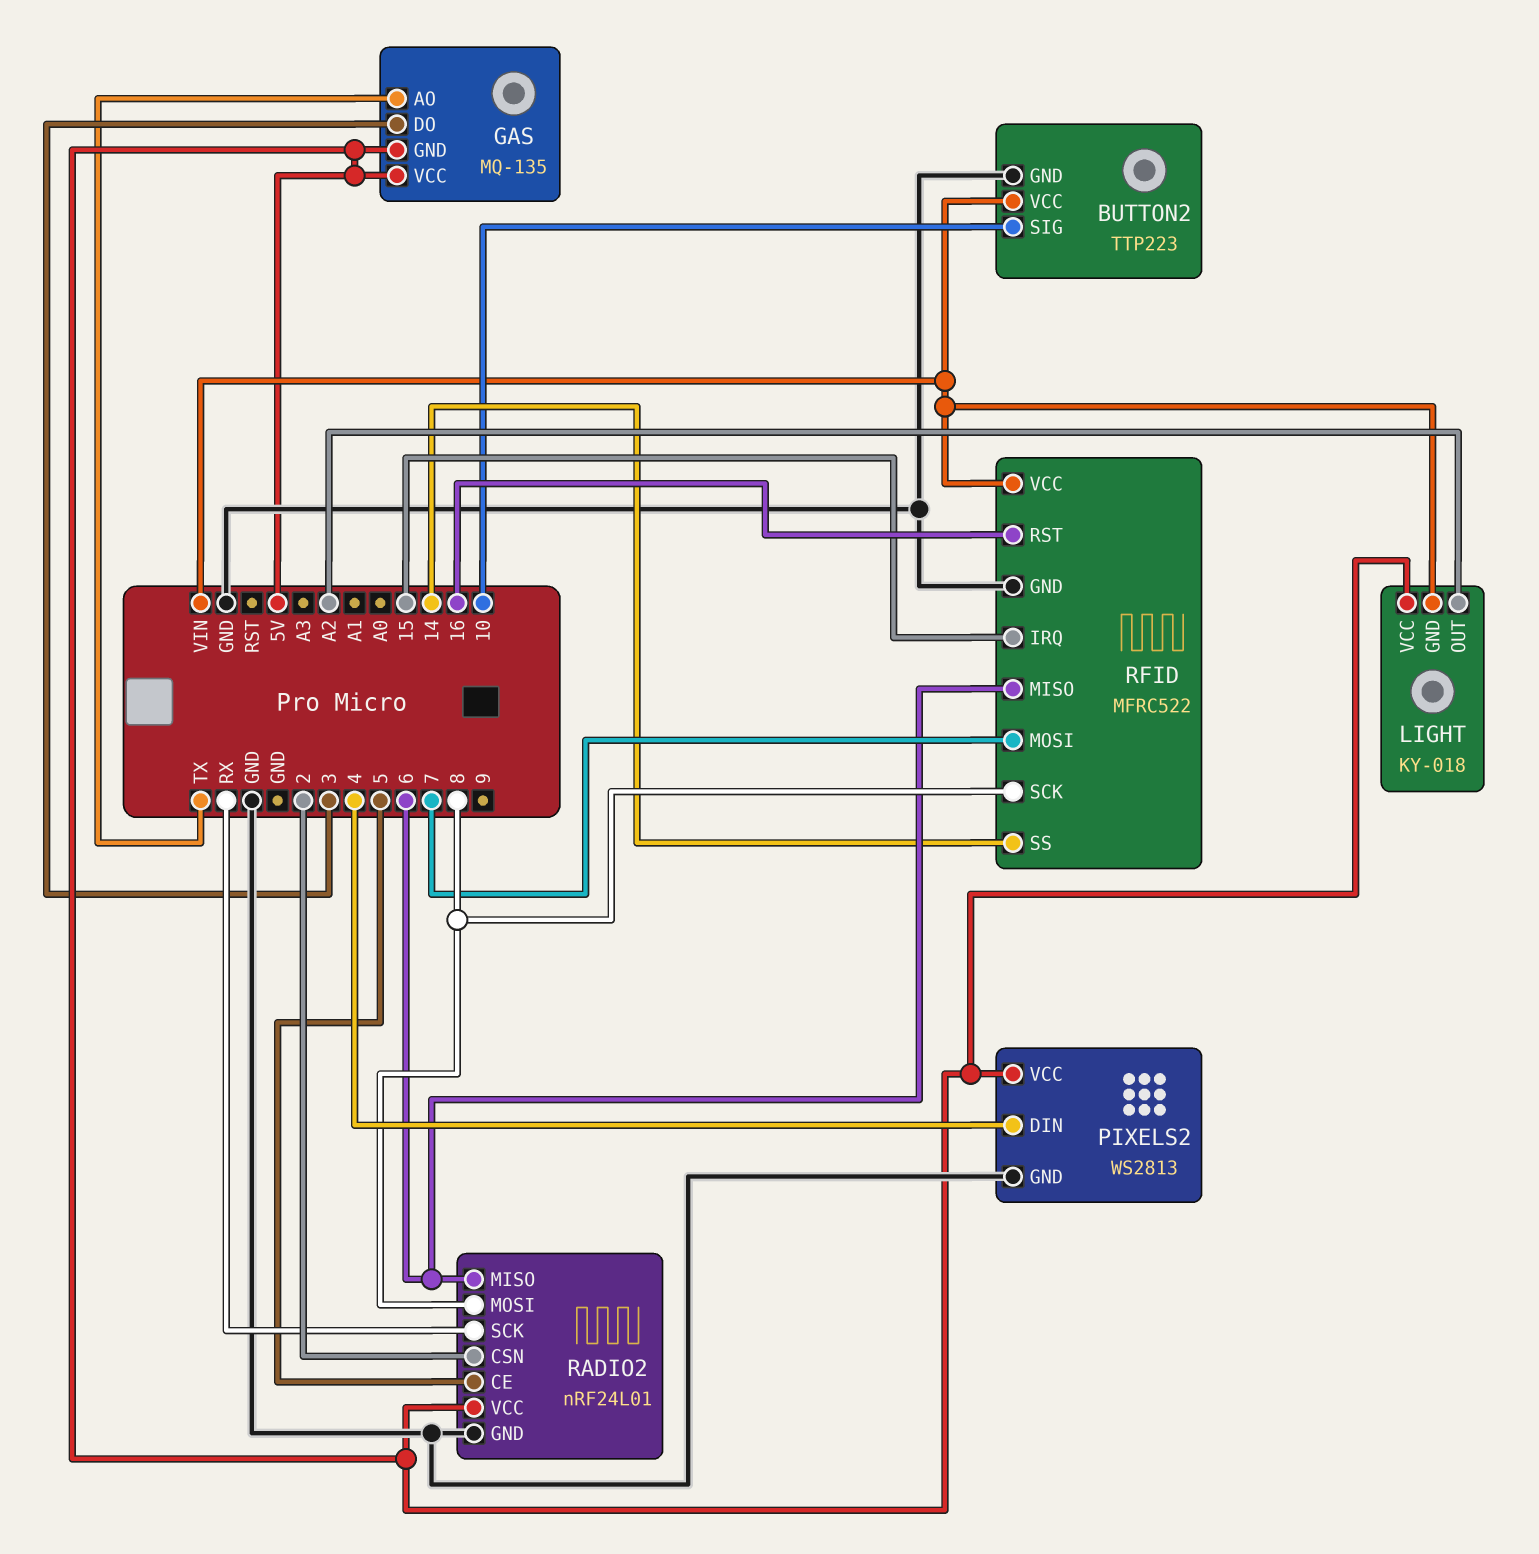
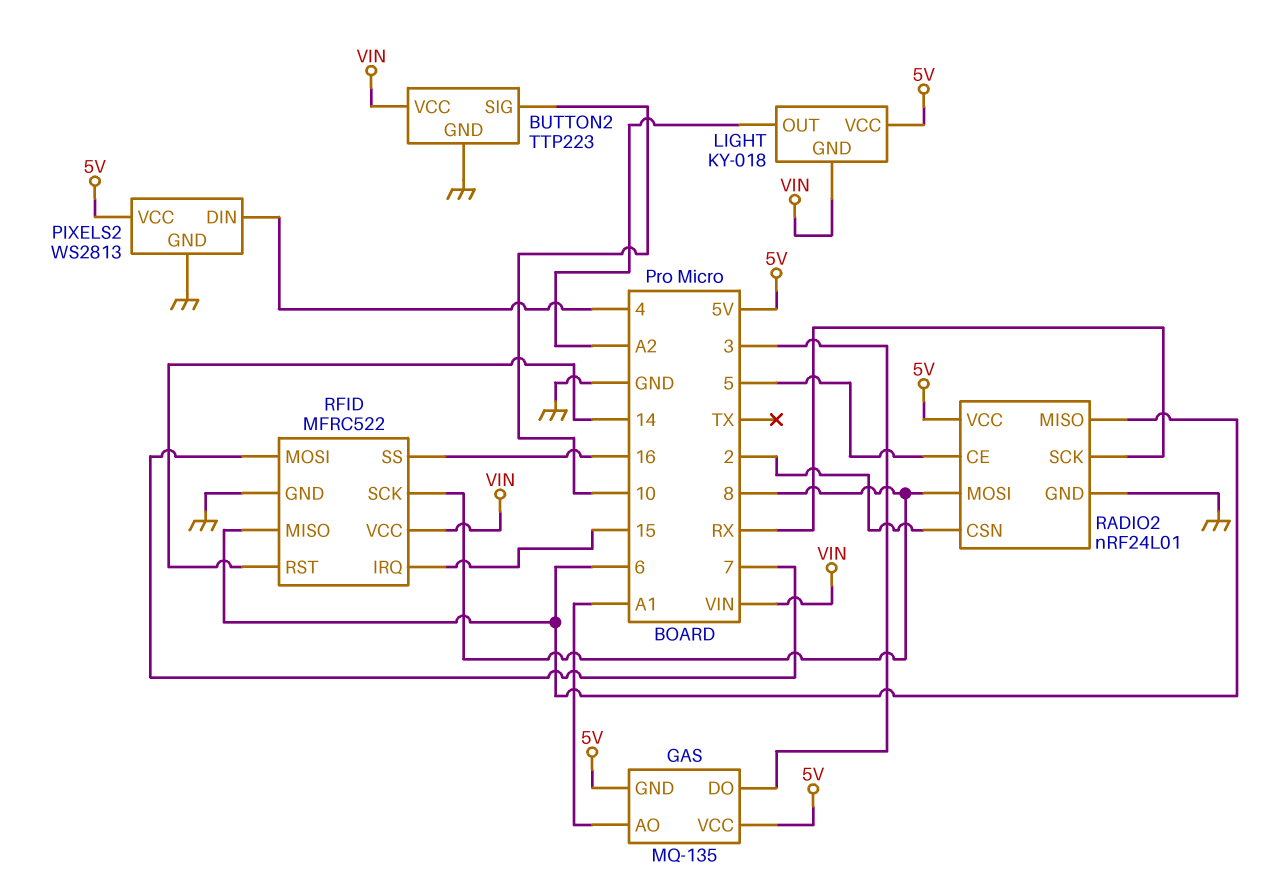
GAS pin AO: TX -> A1
RFID pin RST: 16 -> 14
RFID pin SS: 14 -> 16

